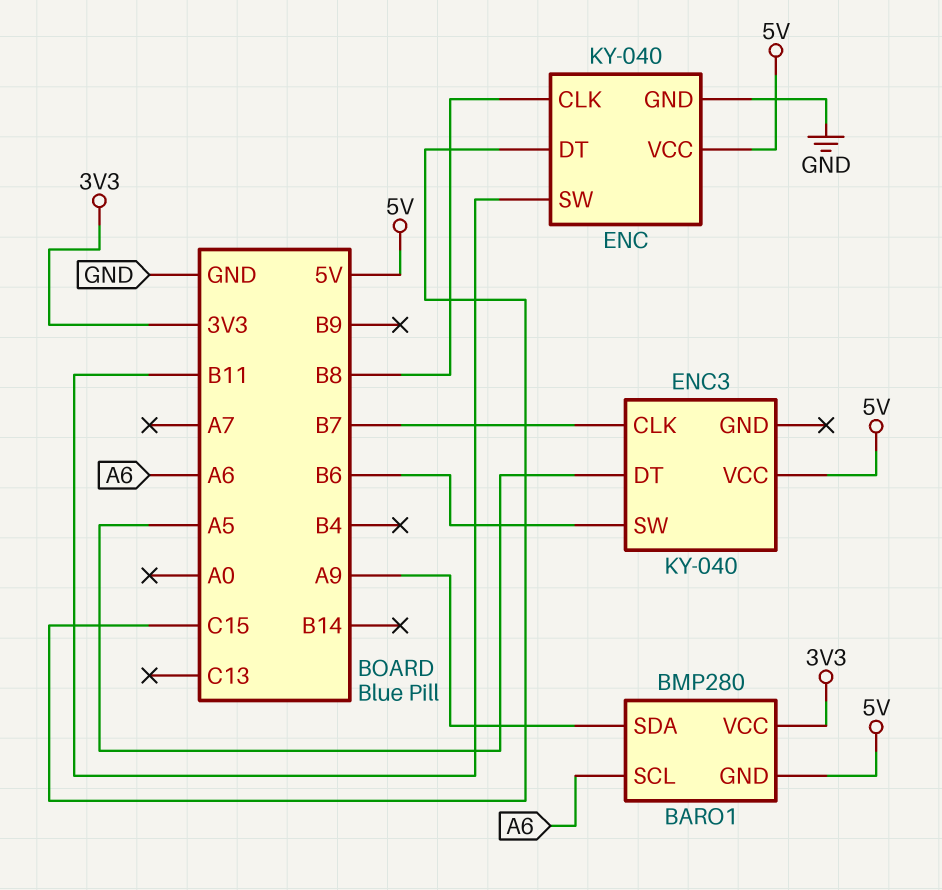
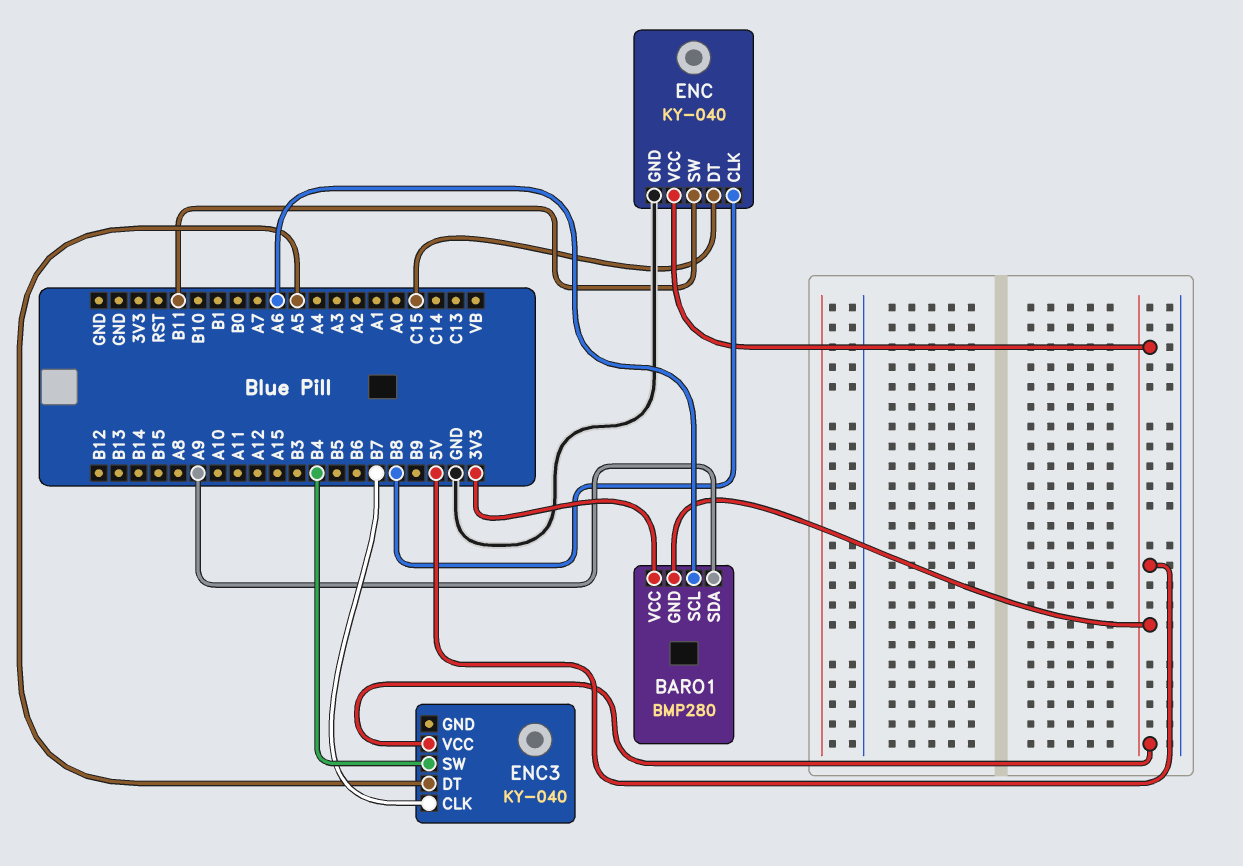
ENC3 pin SW: B6 -> B4

